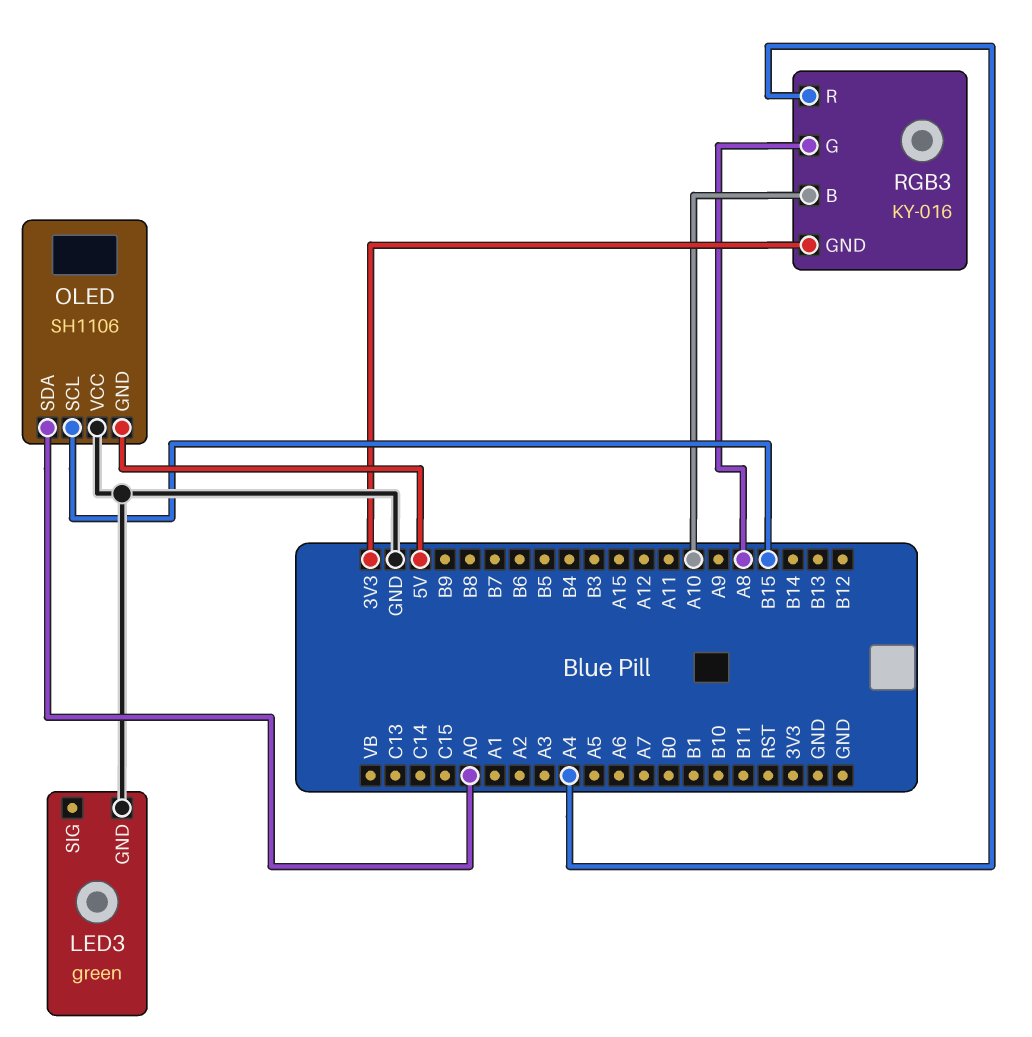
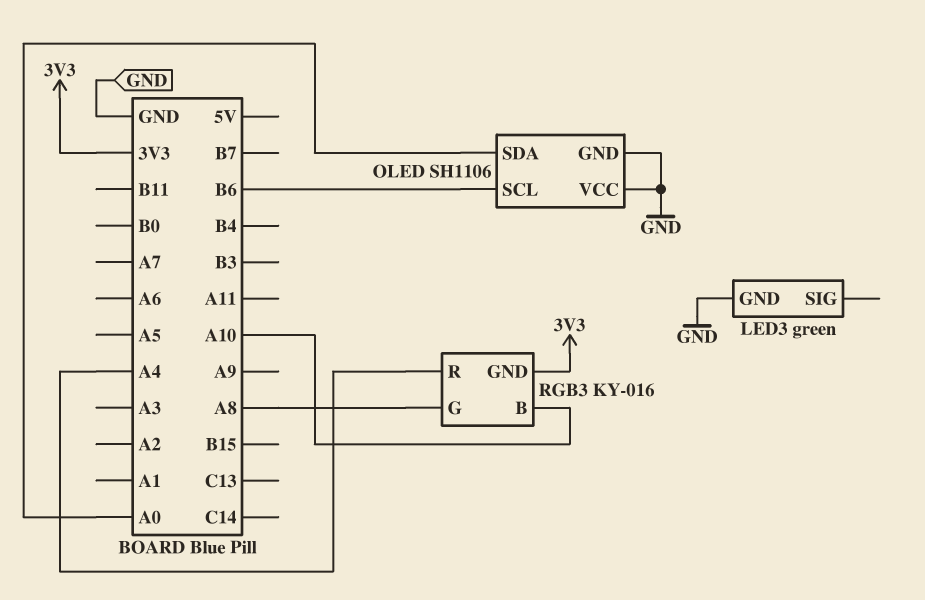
OLED pin GND: 5V -> GND
OLED pin SCL: B15 -> B6

